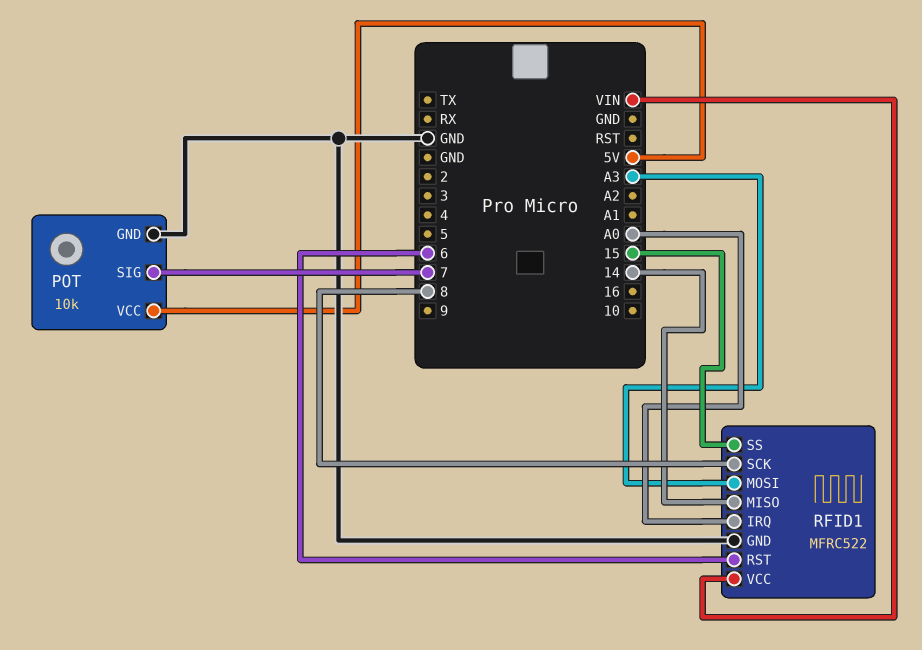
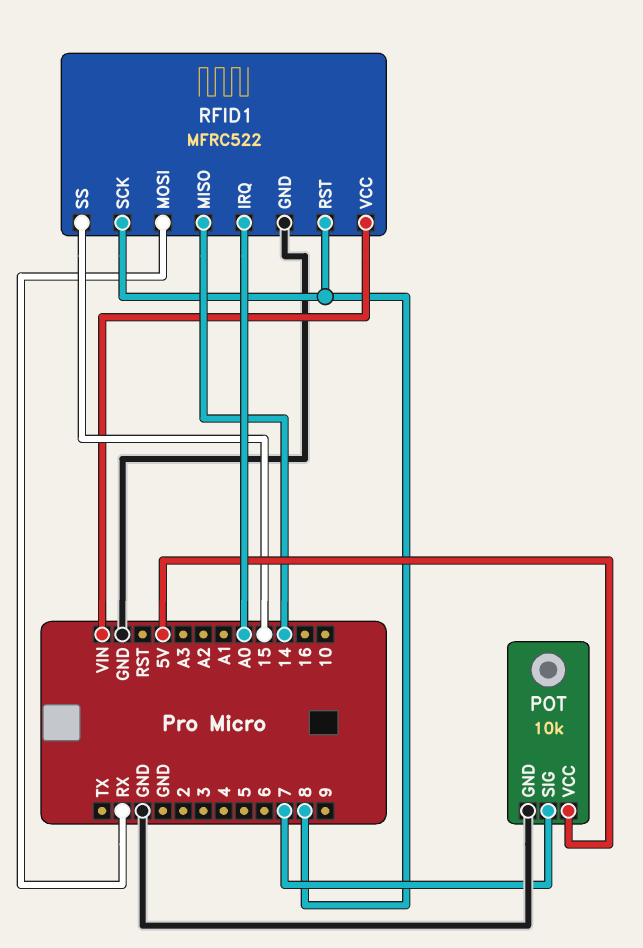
RFID1 pin MOSI: A3 -> RX
RFID1 pin RST: 6 -> 8

